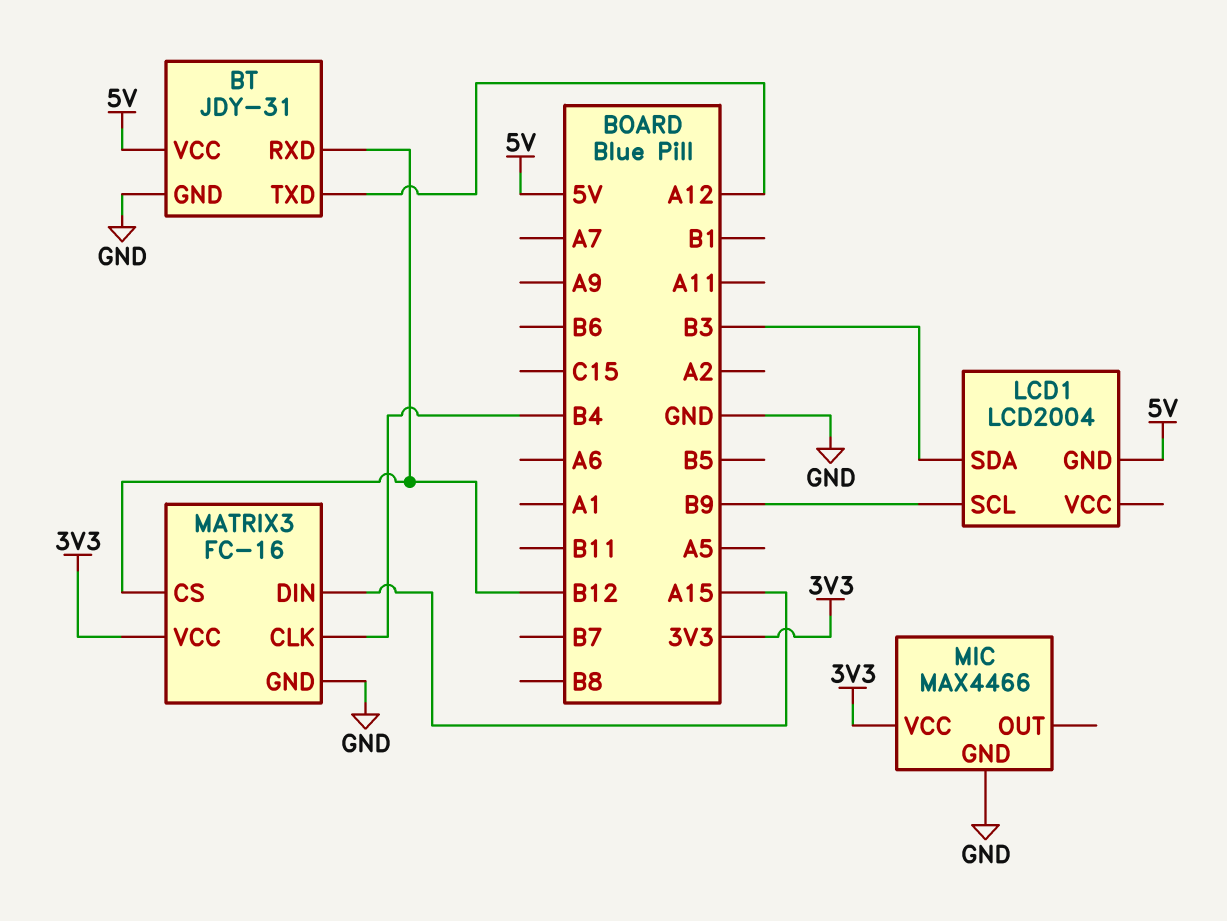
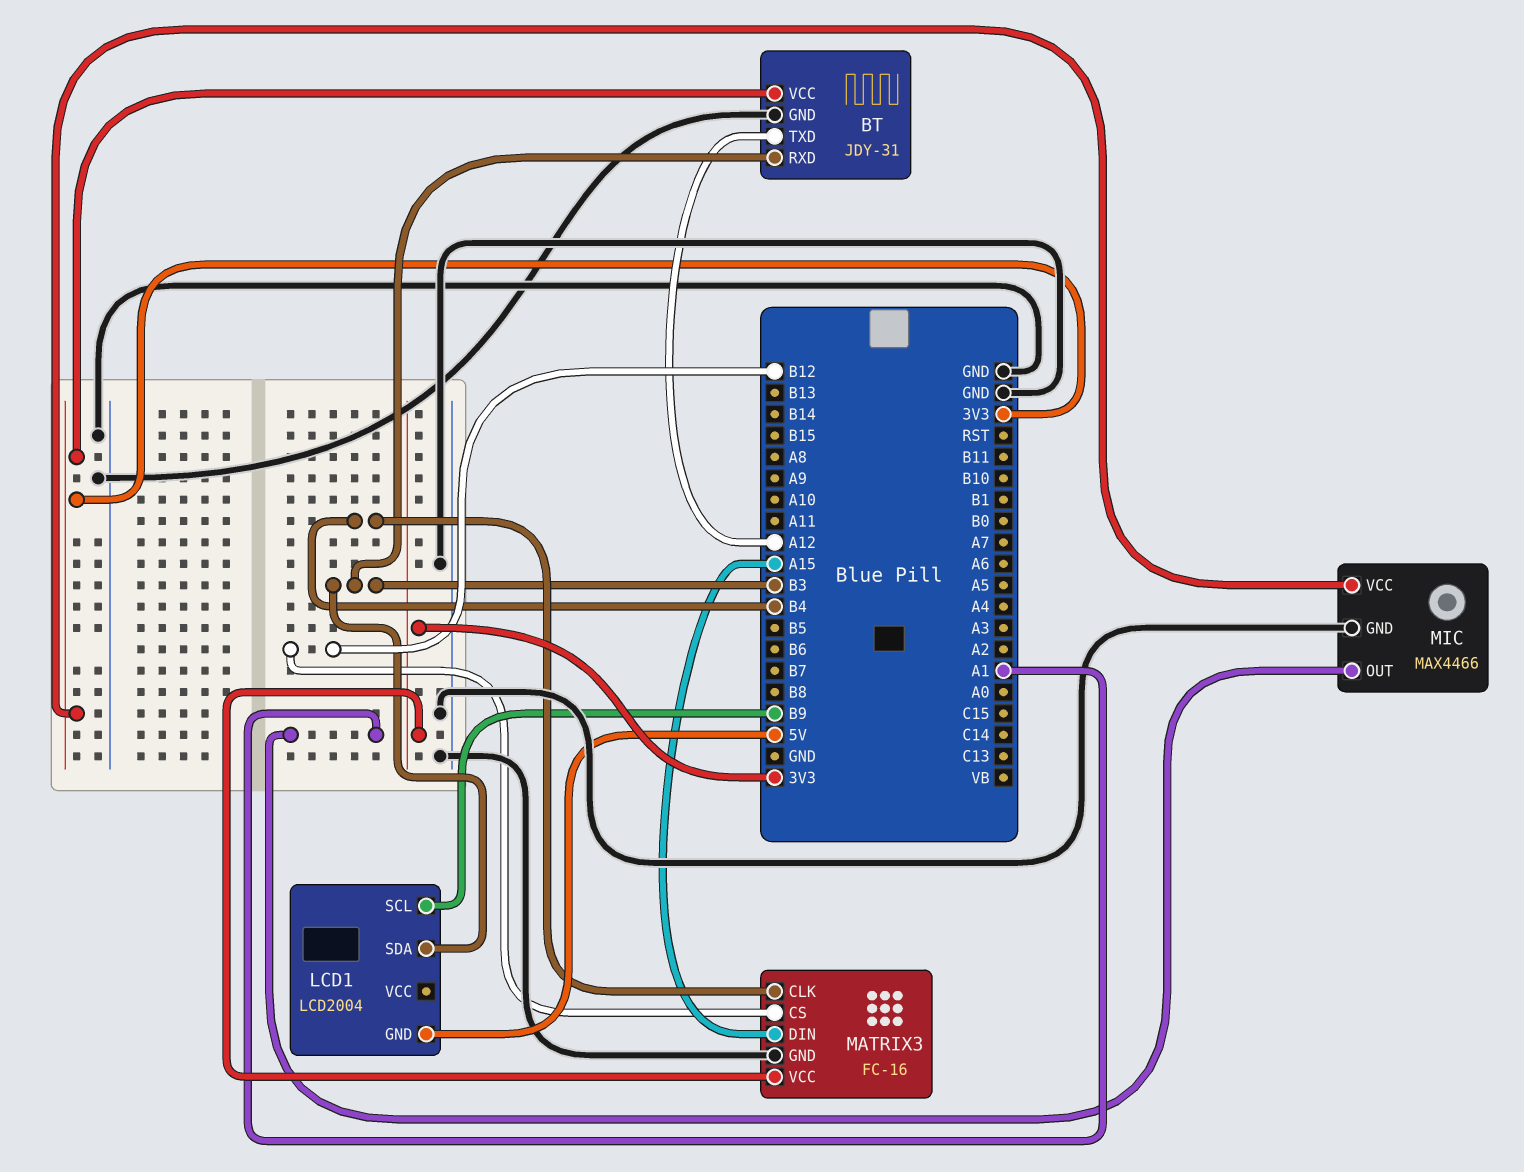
BT pin RXD: B12 -> B3
BT pin VCC: 5V -> 3V3
MIC pin OUT: none -> A1

